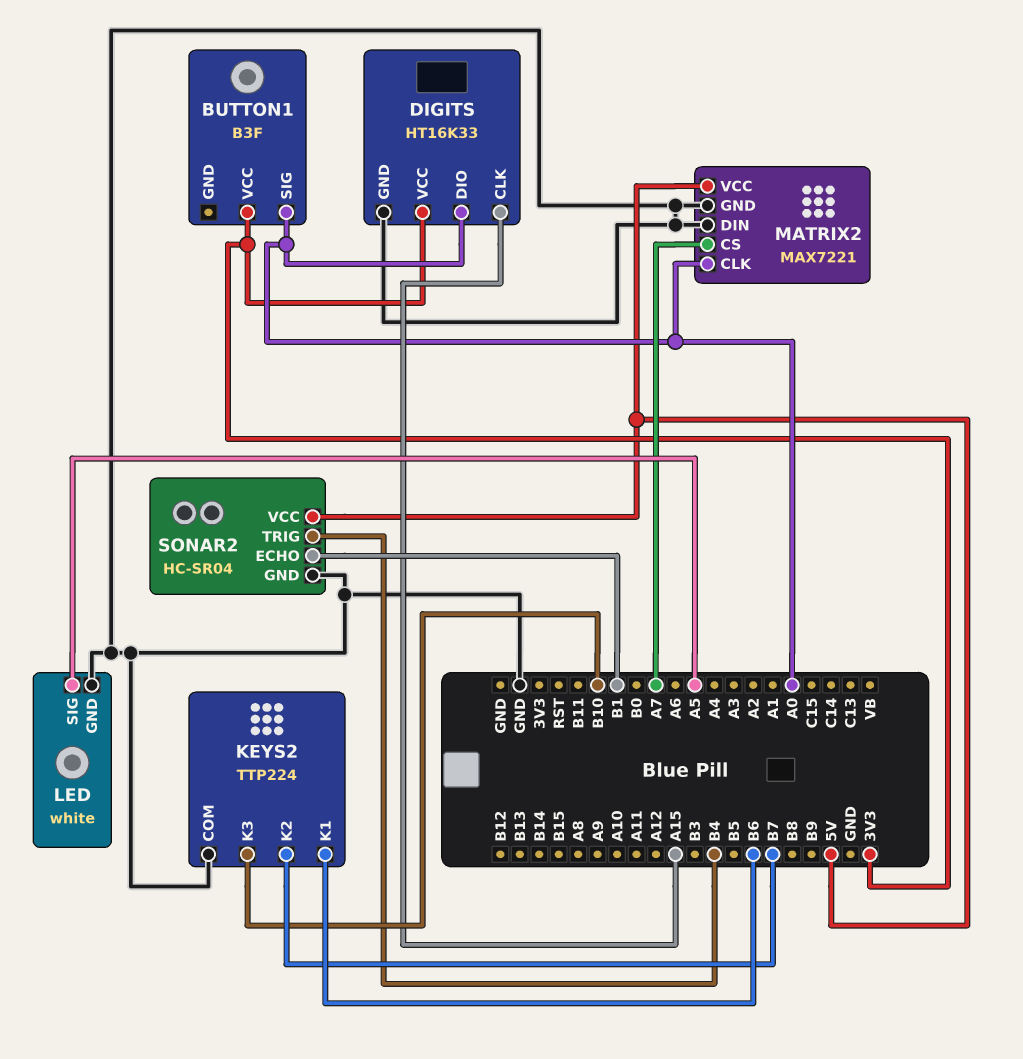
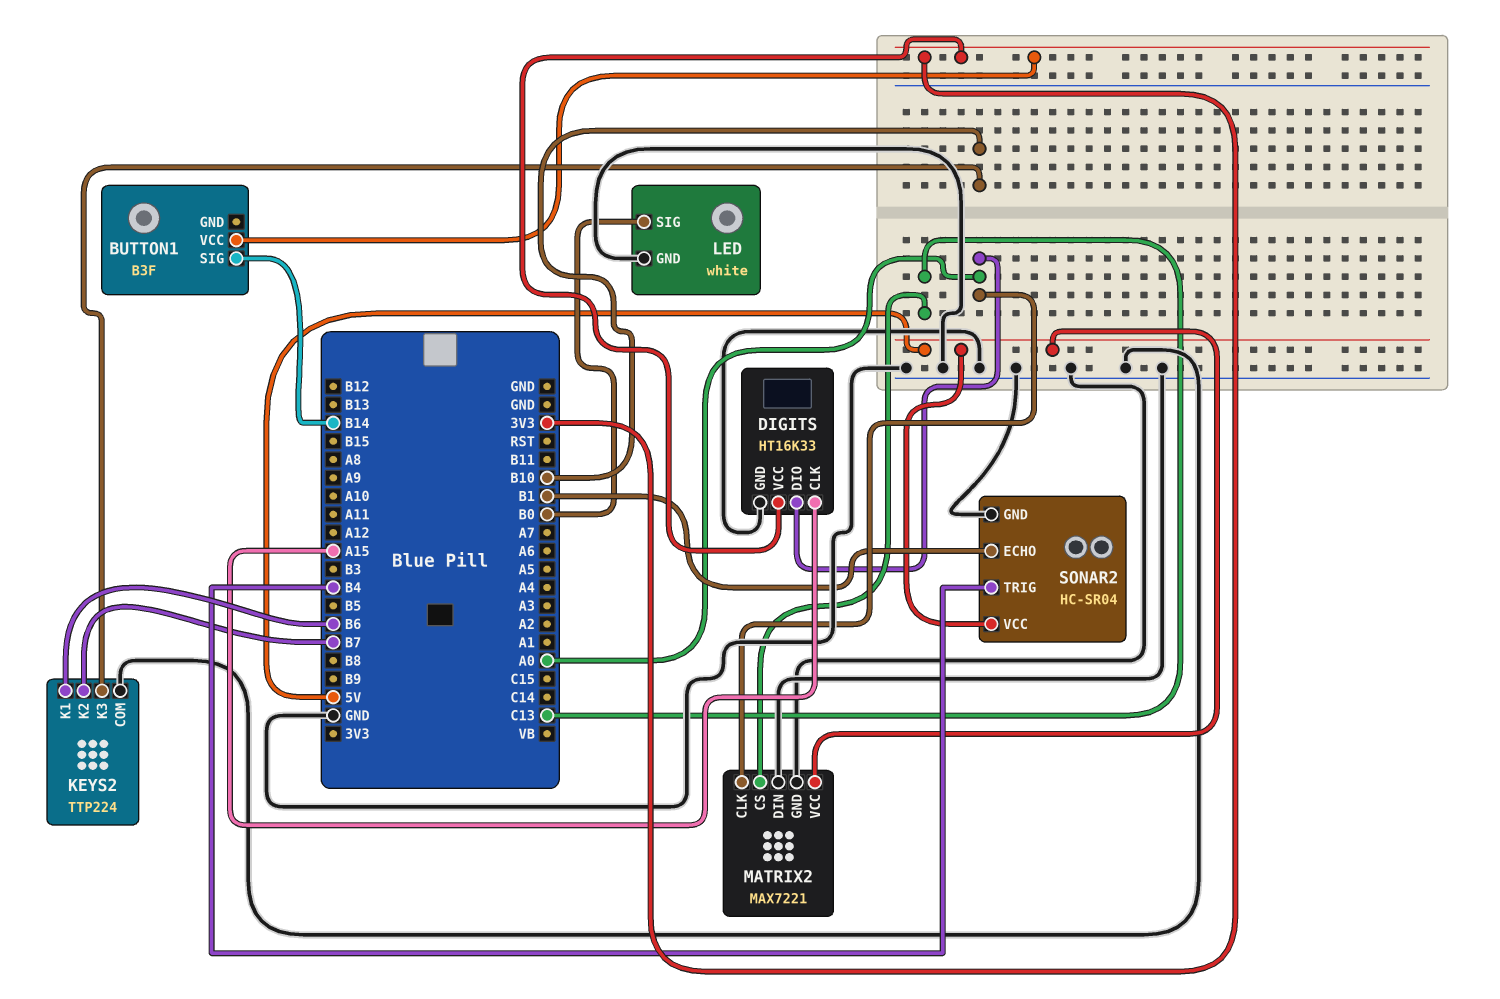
BUTTON1 pin SIG: A0 -> B14
LED pin SIG: A5 -> B0
MATRIX2 pin CS: A7 -> C13

